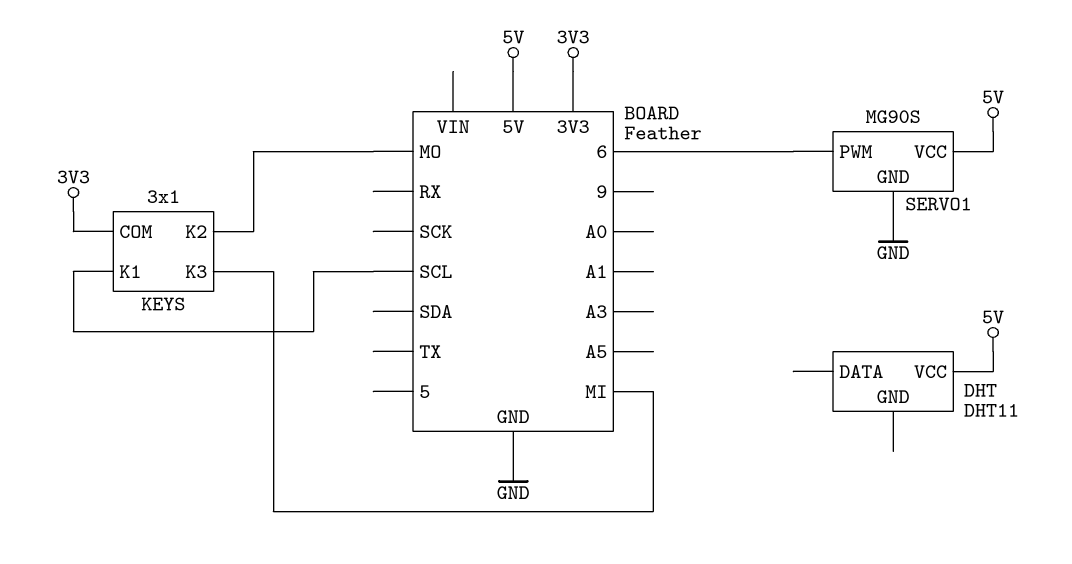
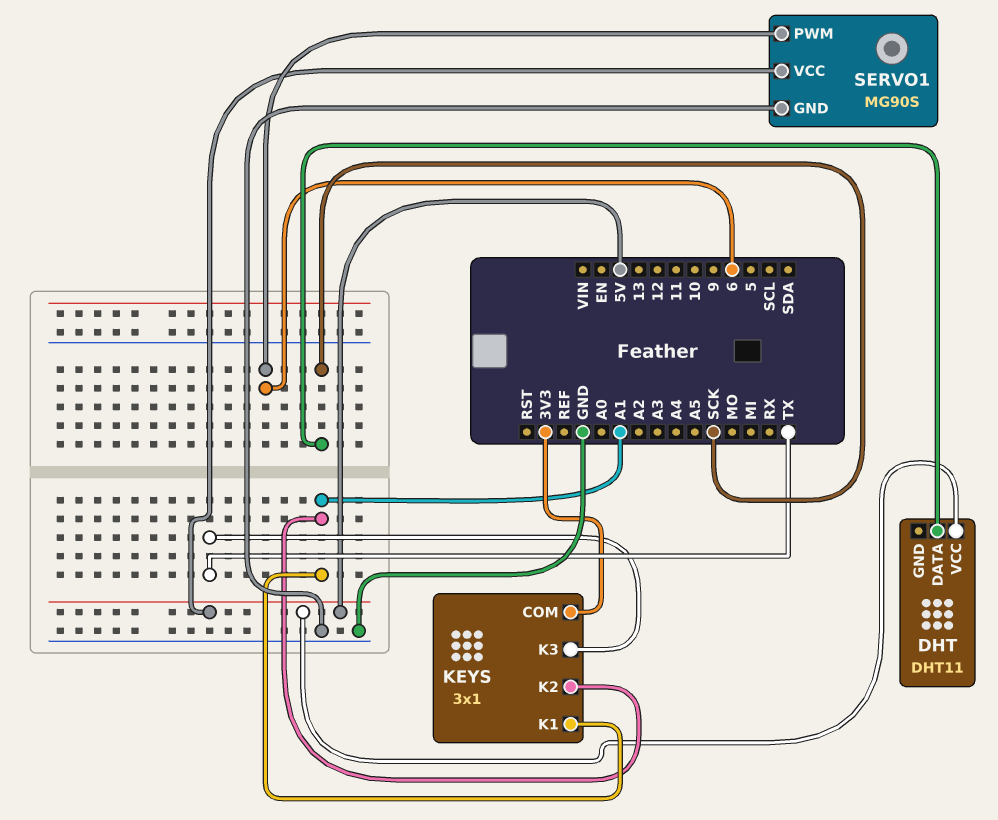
DHT pin DATA: none -> SCK
KEYS pin K1: SCL -> A1
KEYS pin K2: MO -> A1
KEYS pin K3: MI -> TX

